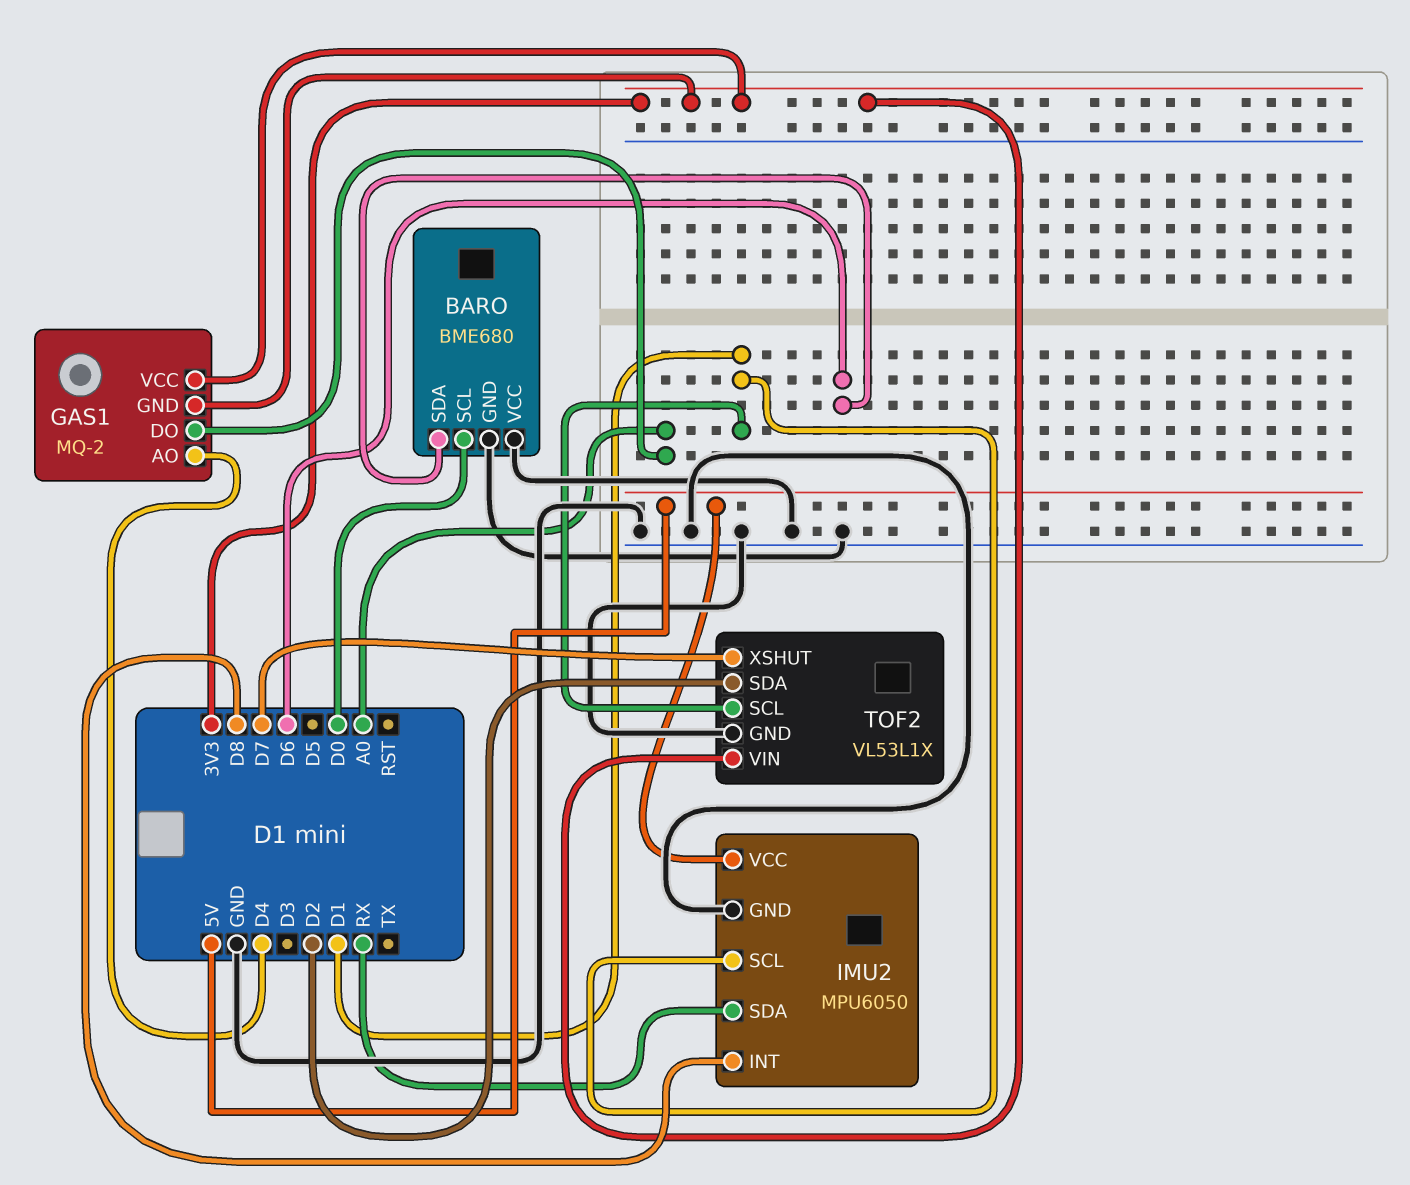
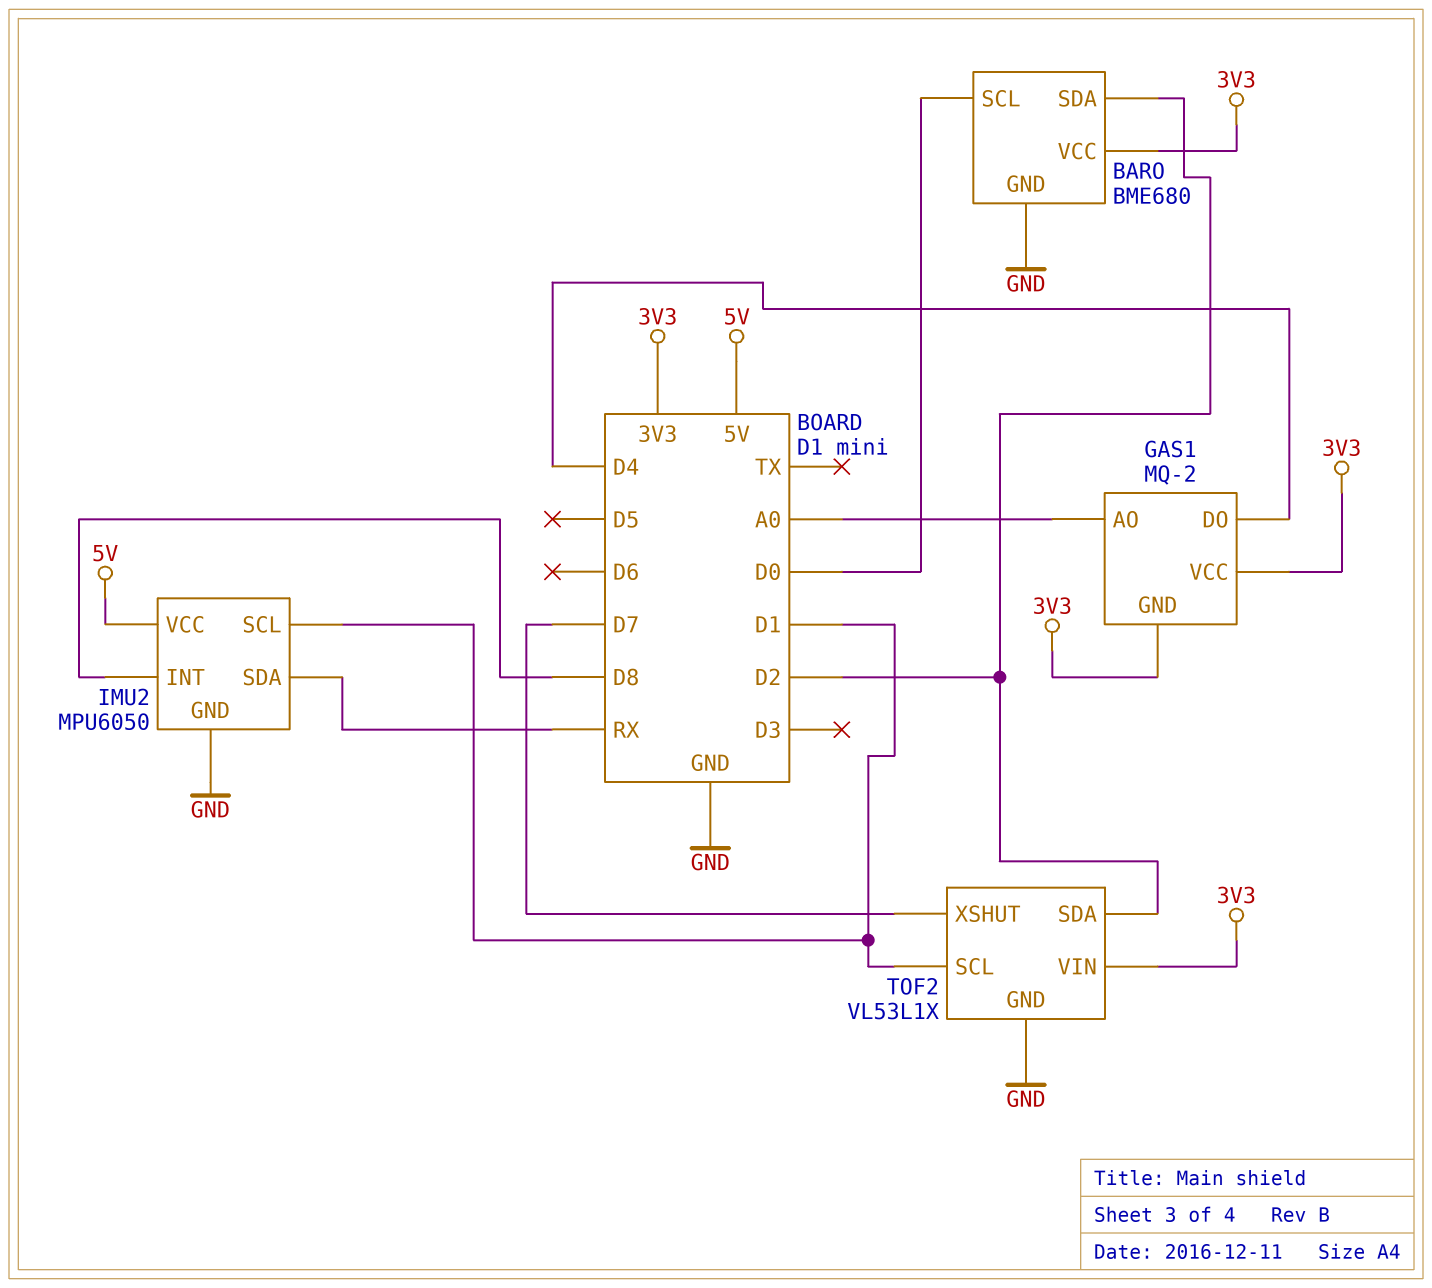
BARO pin SDA: D6 -> D2
BARO pin VCC: GND -> 3V3
GAS1 pin AO: D4 -> A0
GAS1 pin DO: A0 -> D4

